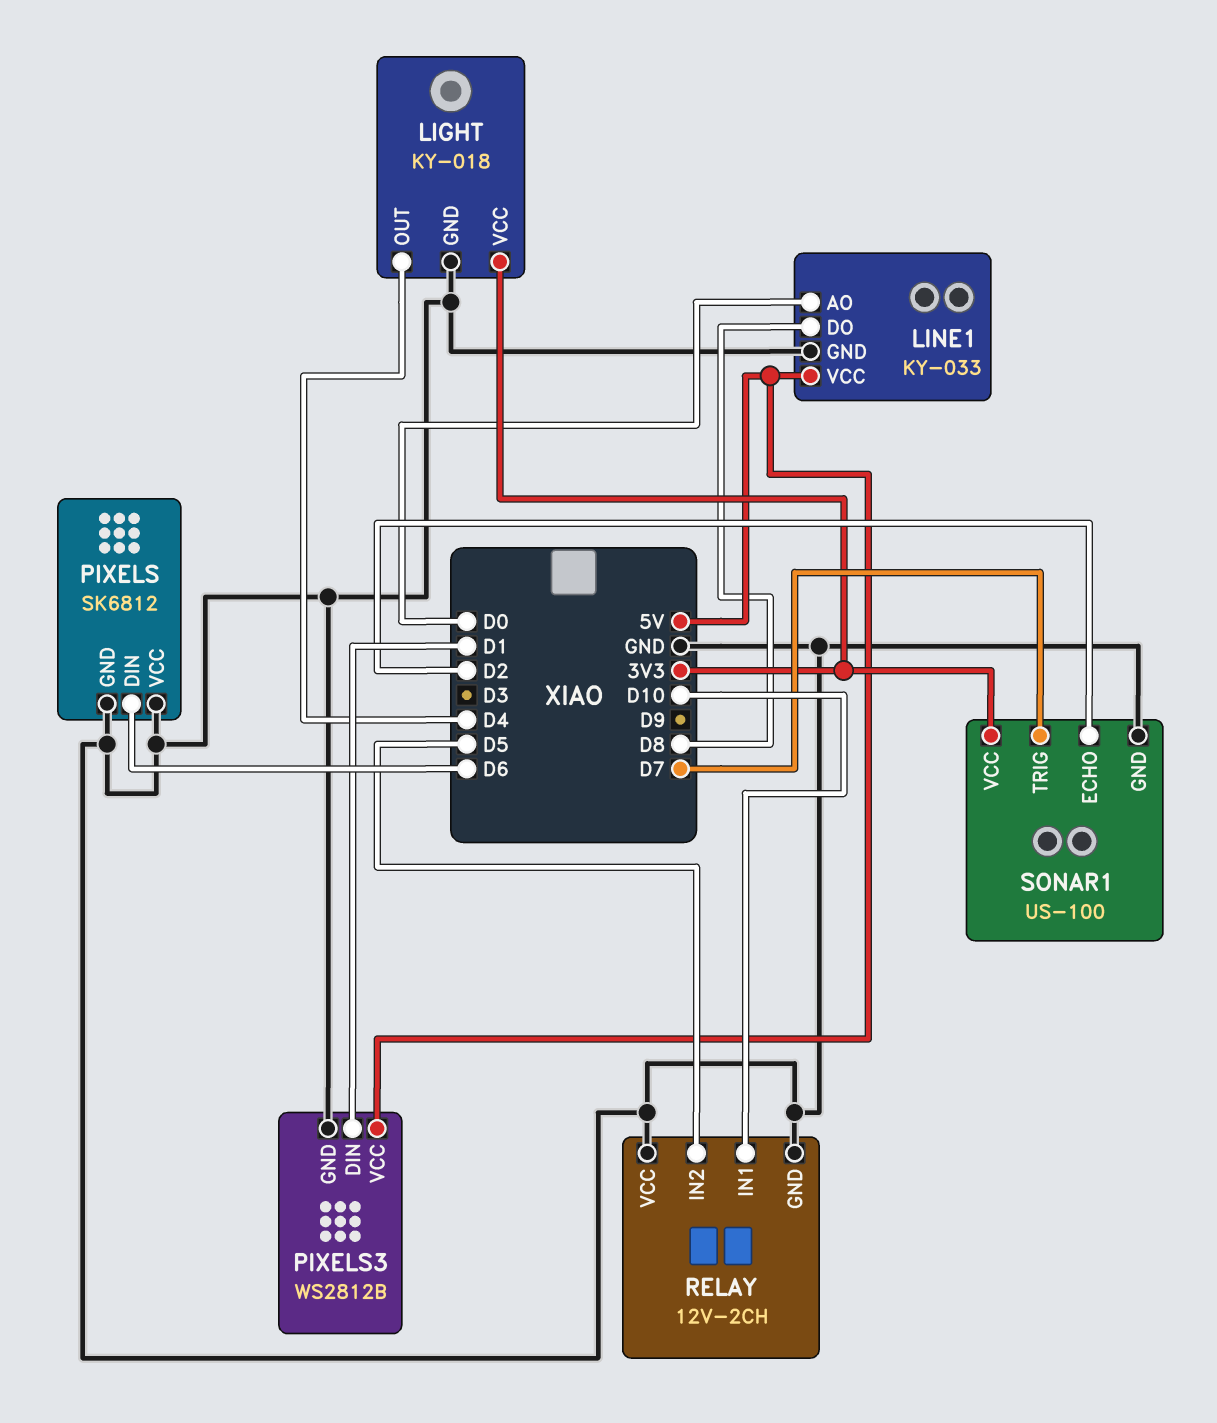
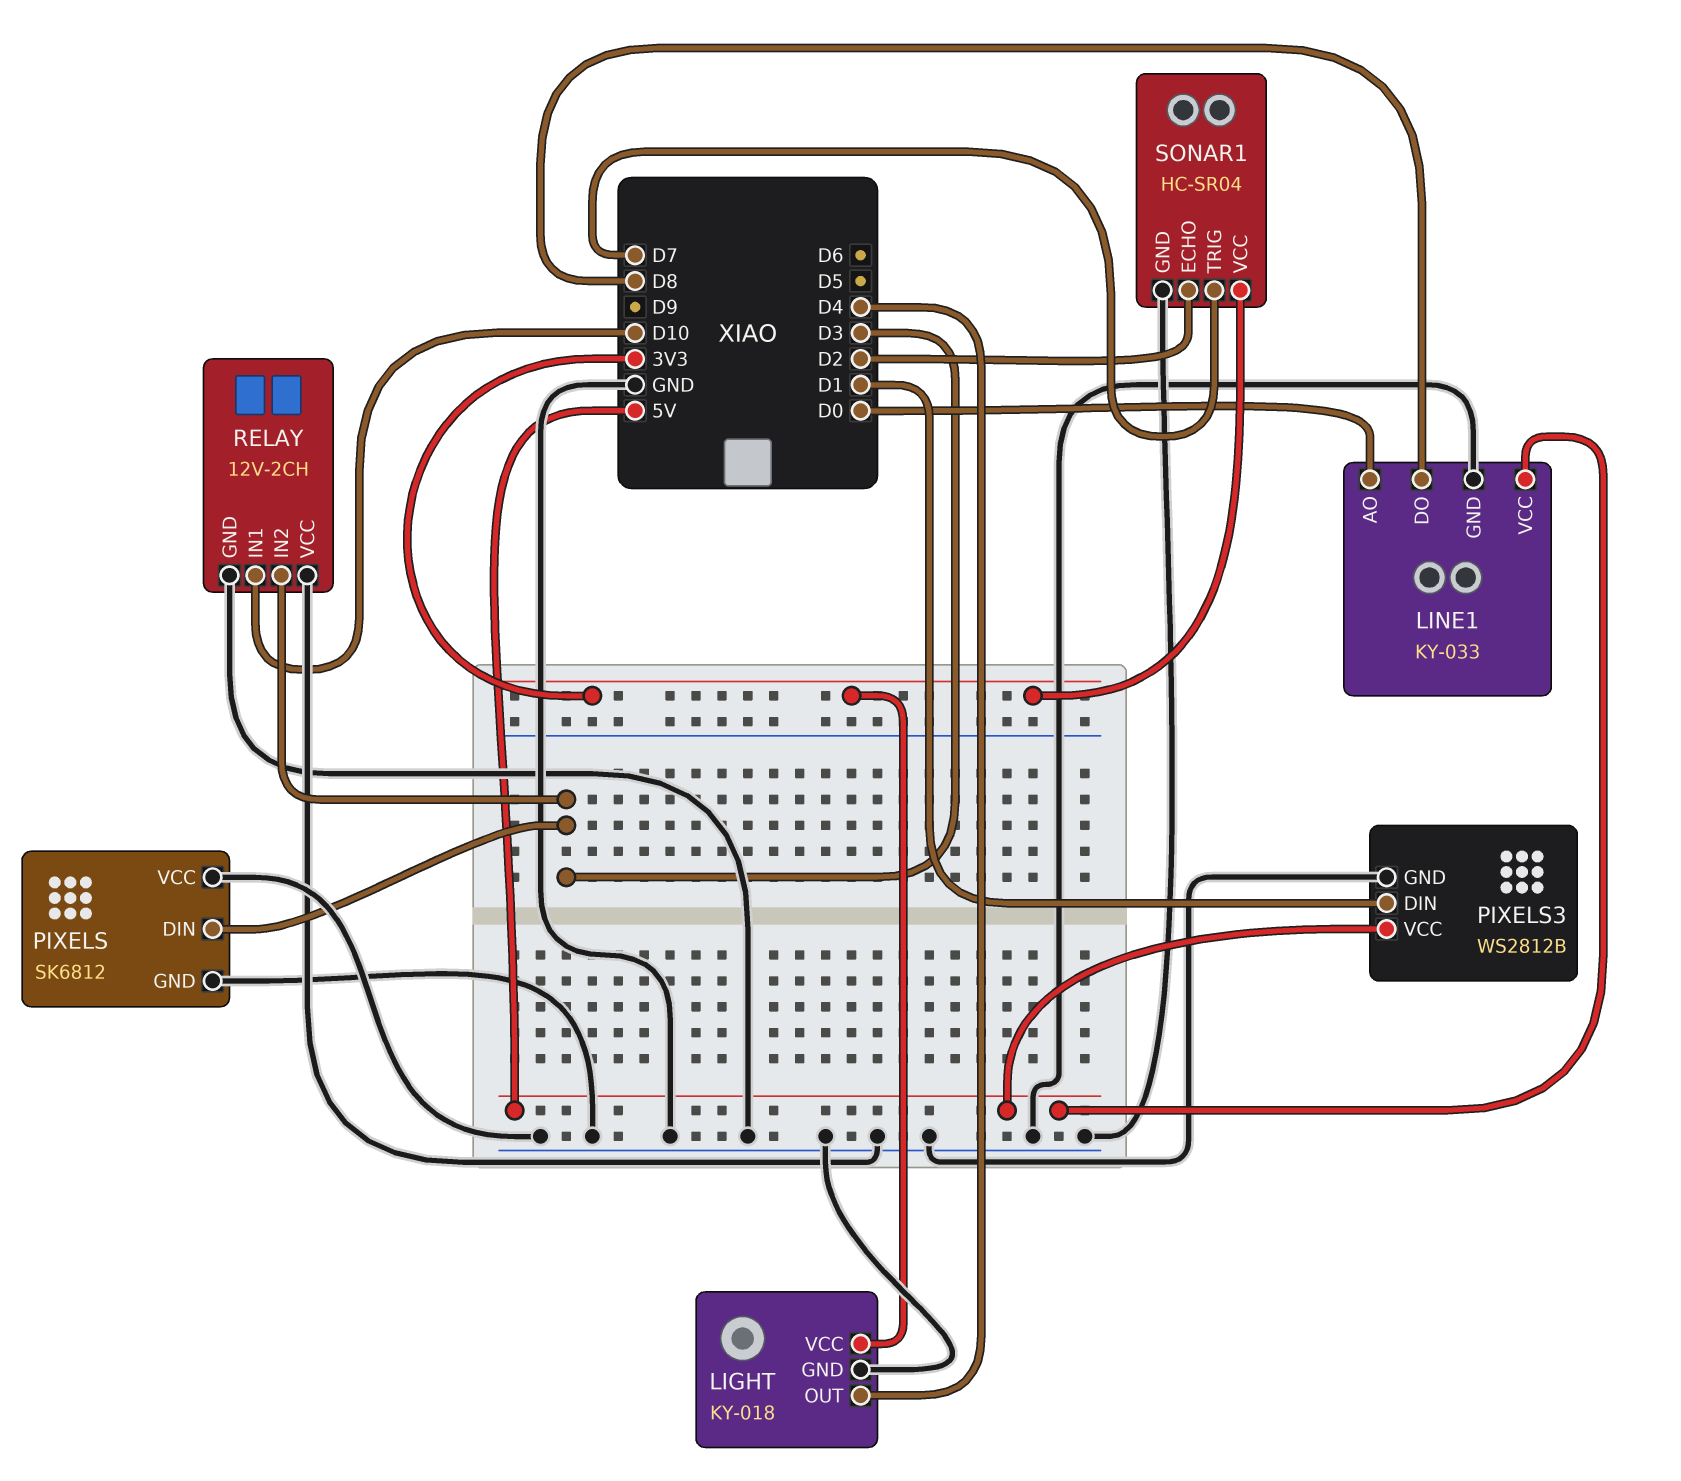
PIXELS pin DIN: D6 -> D3
RELAY pin IN2: D5 -> D3
SONAR1: US-100 -> HC-SR04

